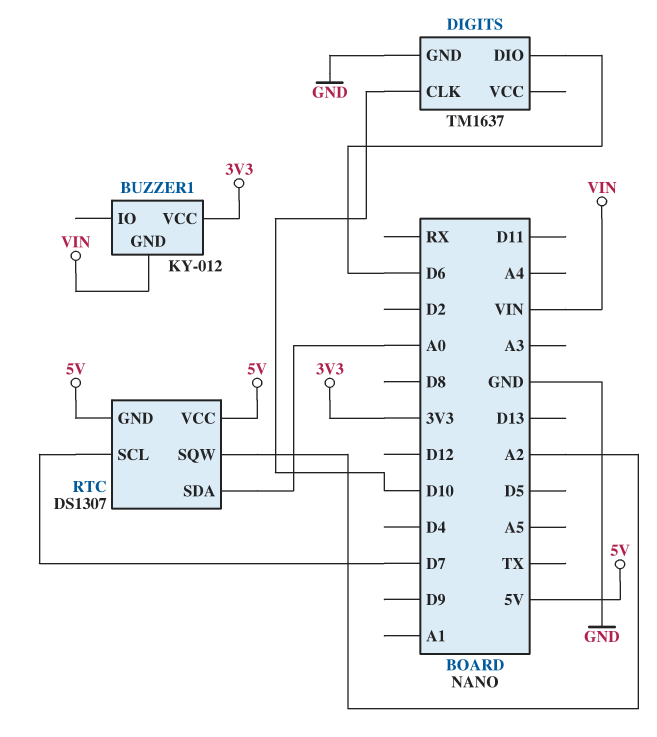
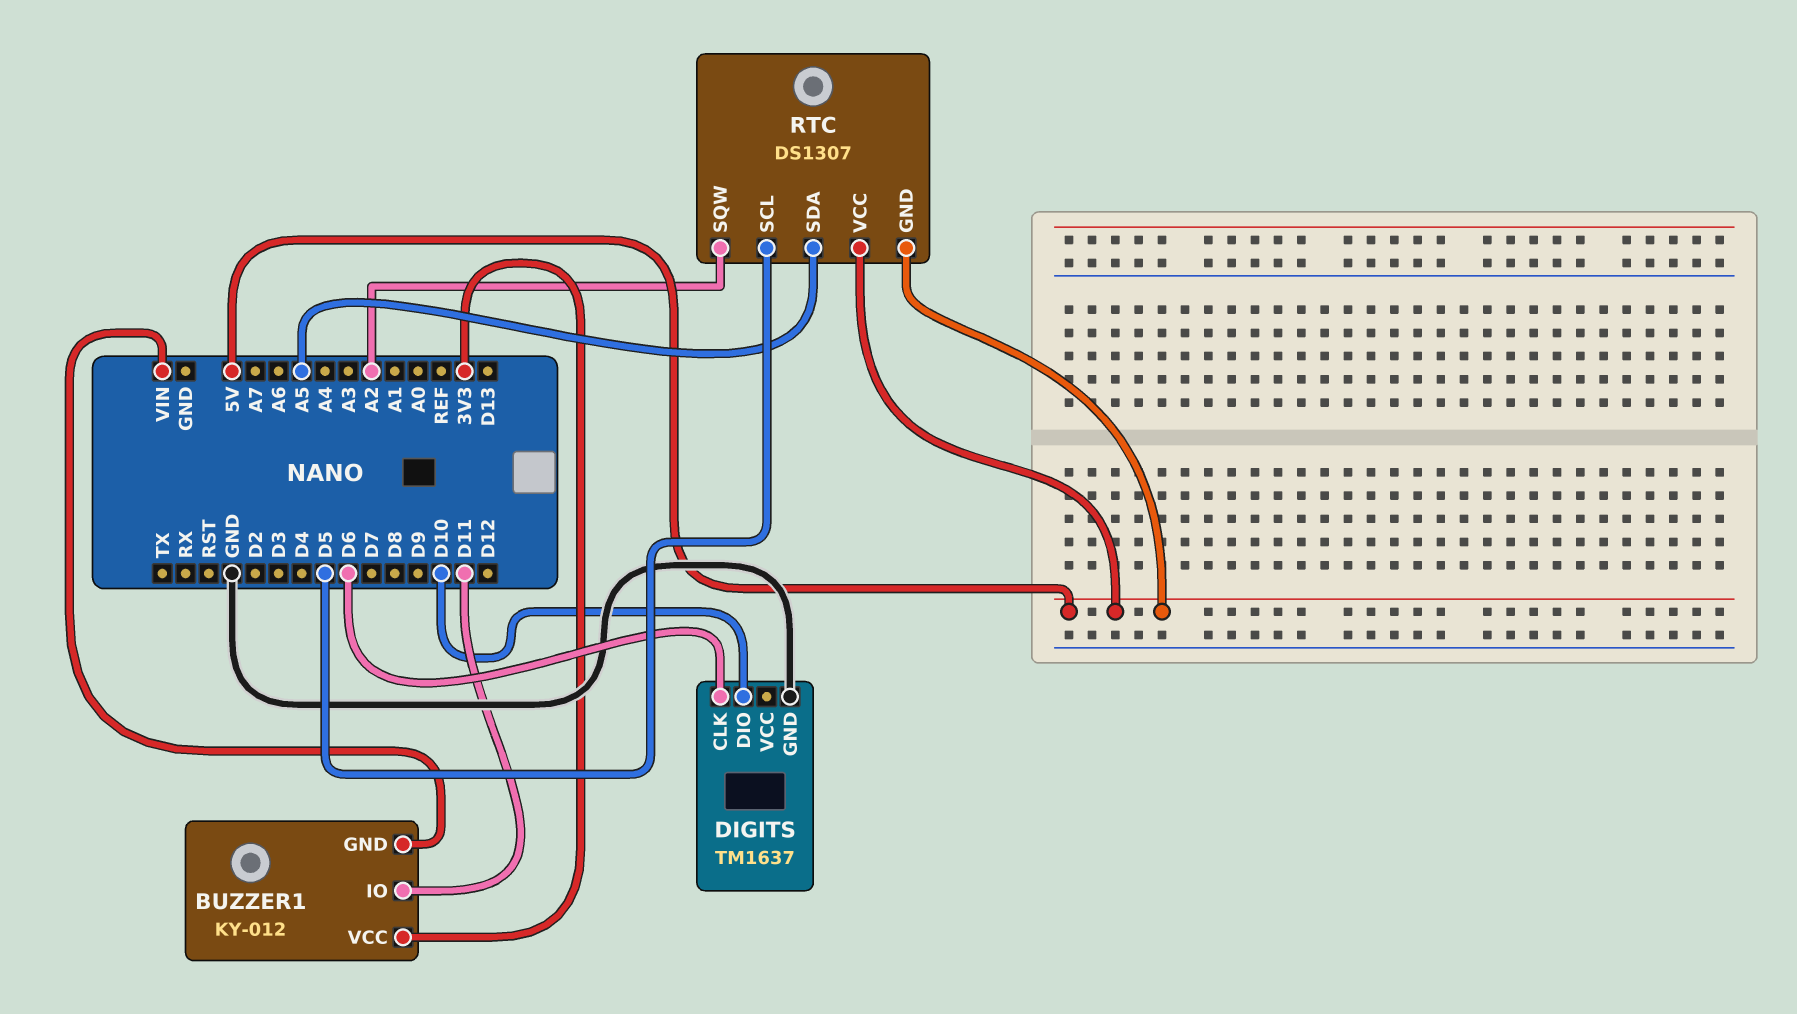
BUZZER1 pin IO: none -> D11
DIGITS pin CLK: D10 -> D6
DIGITS pin DIO: D6 -> D10
RTC pin SCL: D7 -> D5
RTC pin SDA: A0 -> A5

